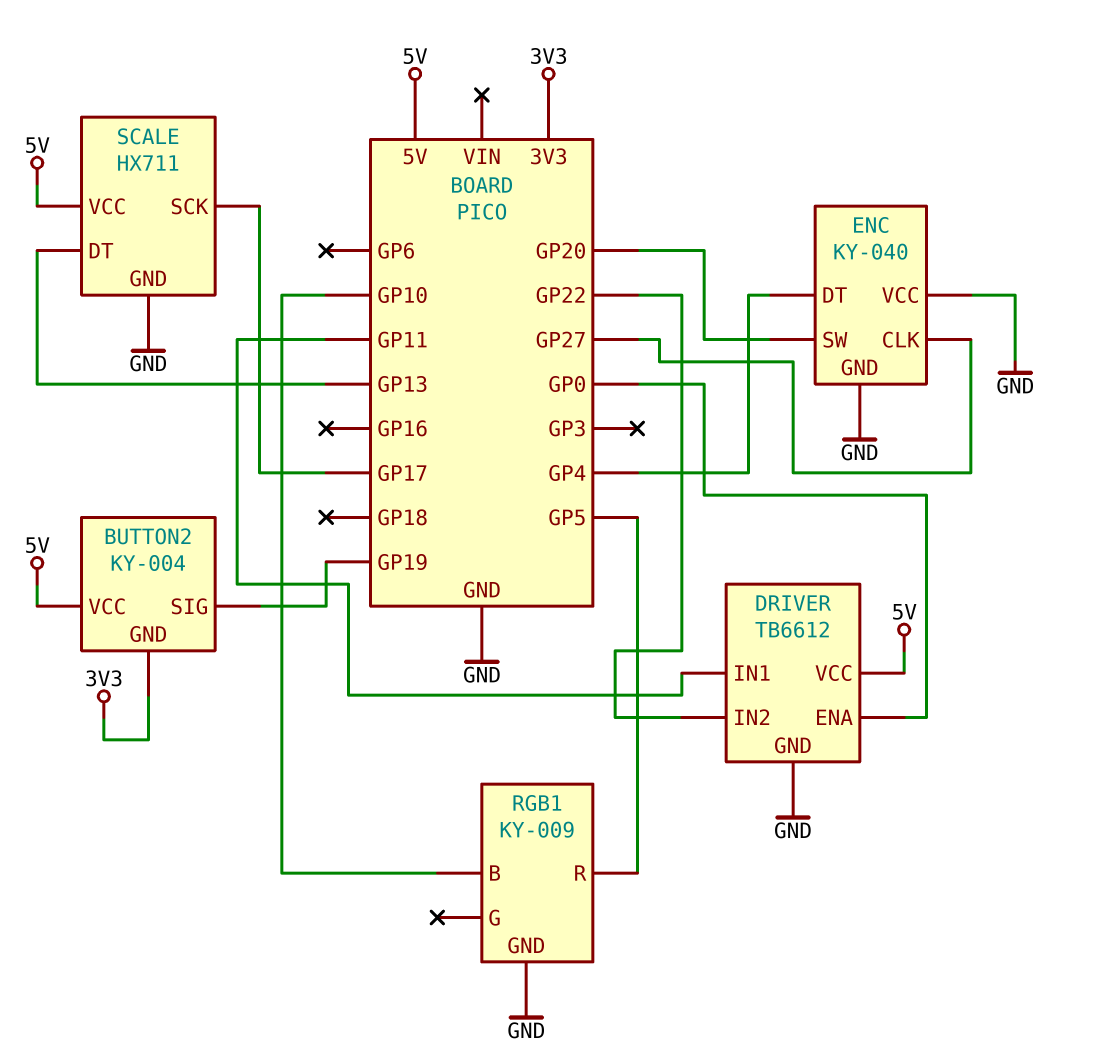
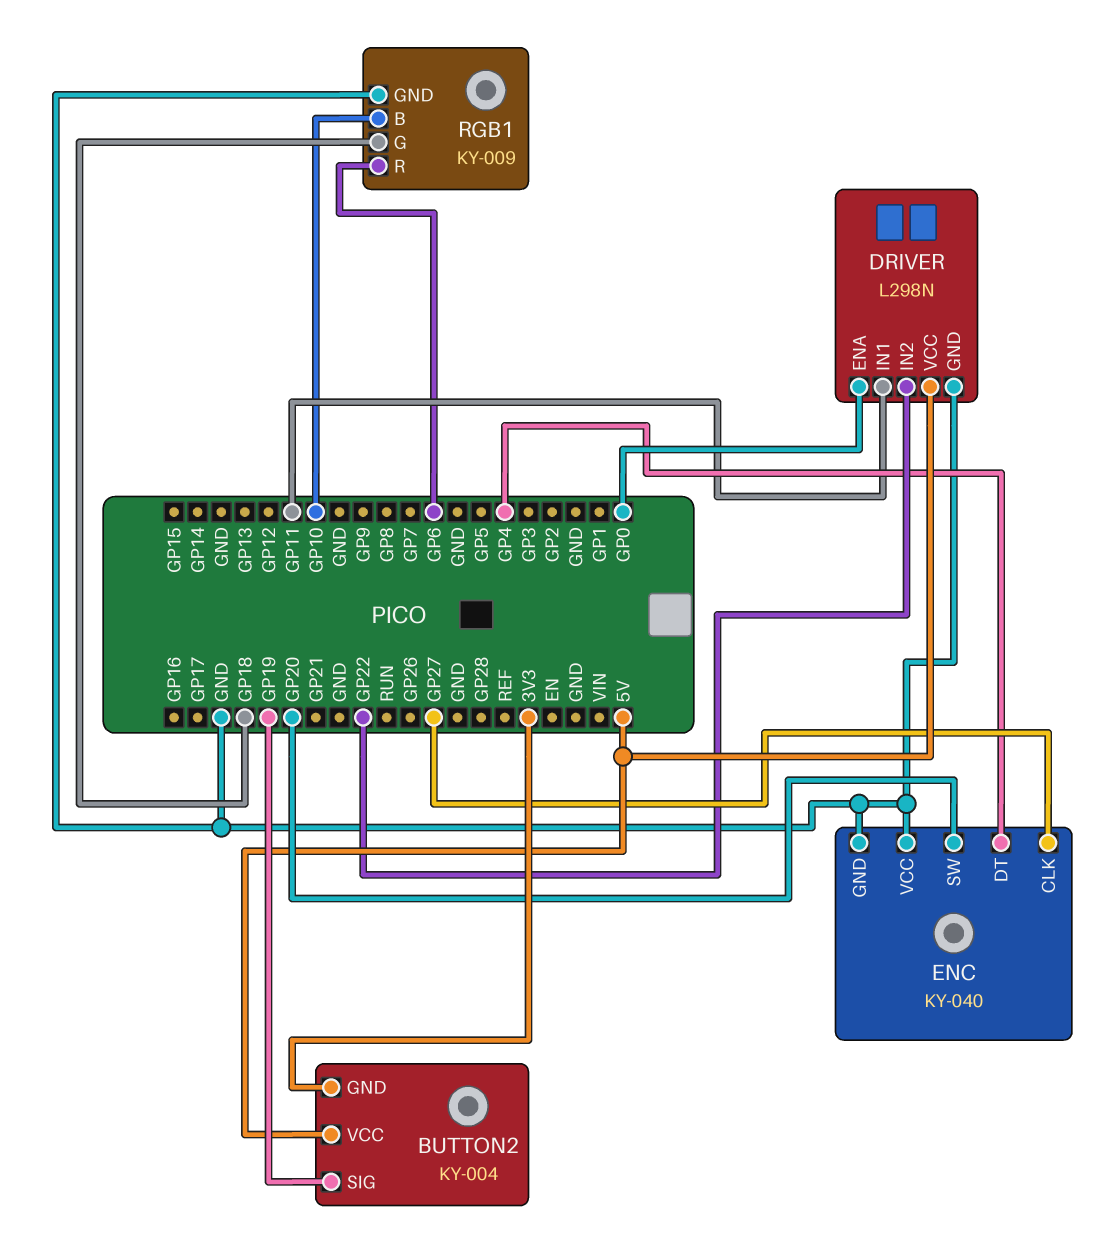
DRIVER: TB6612 -> L298N
RGB1 pin G: none -> GP18
RGB1 pin R: GP5 -> GP6
SCALE: HX711 -> none
SCALE pin DT: GP13 -> none
SCALE pin GND: GND -> none
SCALE pin SCK: GP17 -> none
SCALE pin VCC: 5V -> none

